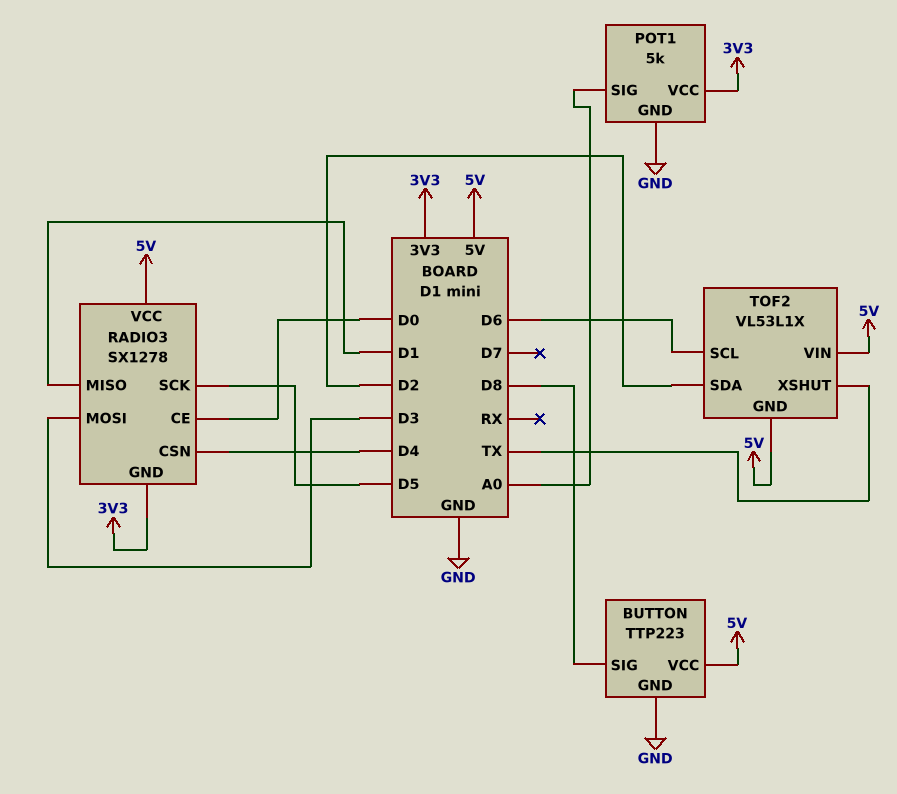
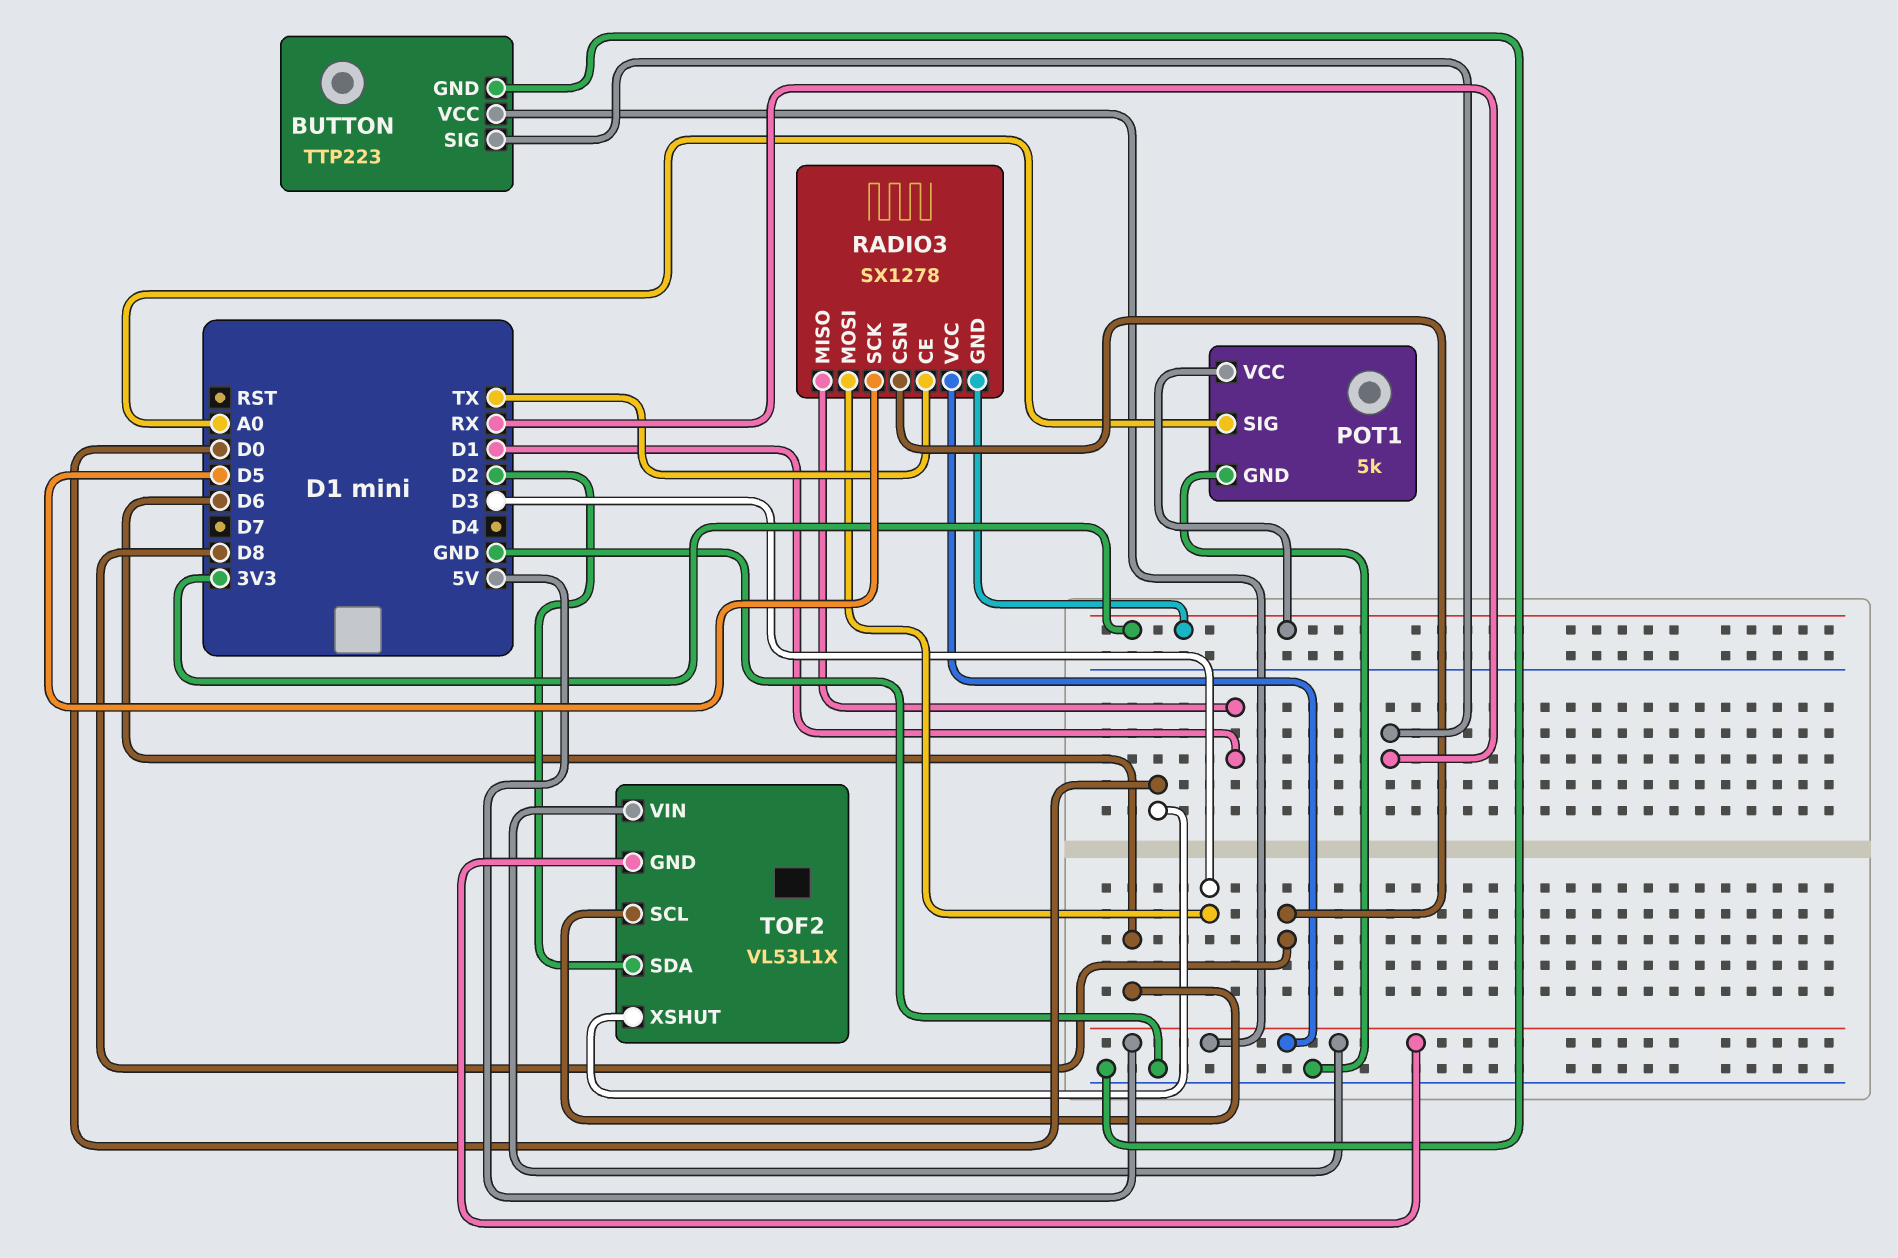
BUTTON pin SIG: D8 -> RX
RADIO3 pin CE: D0 -> TX
RADIO3 pin CSN: D4 -> D8
TOF2 pin XSHUT: TX -> D0

